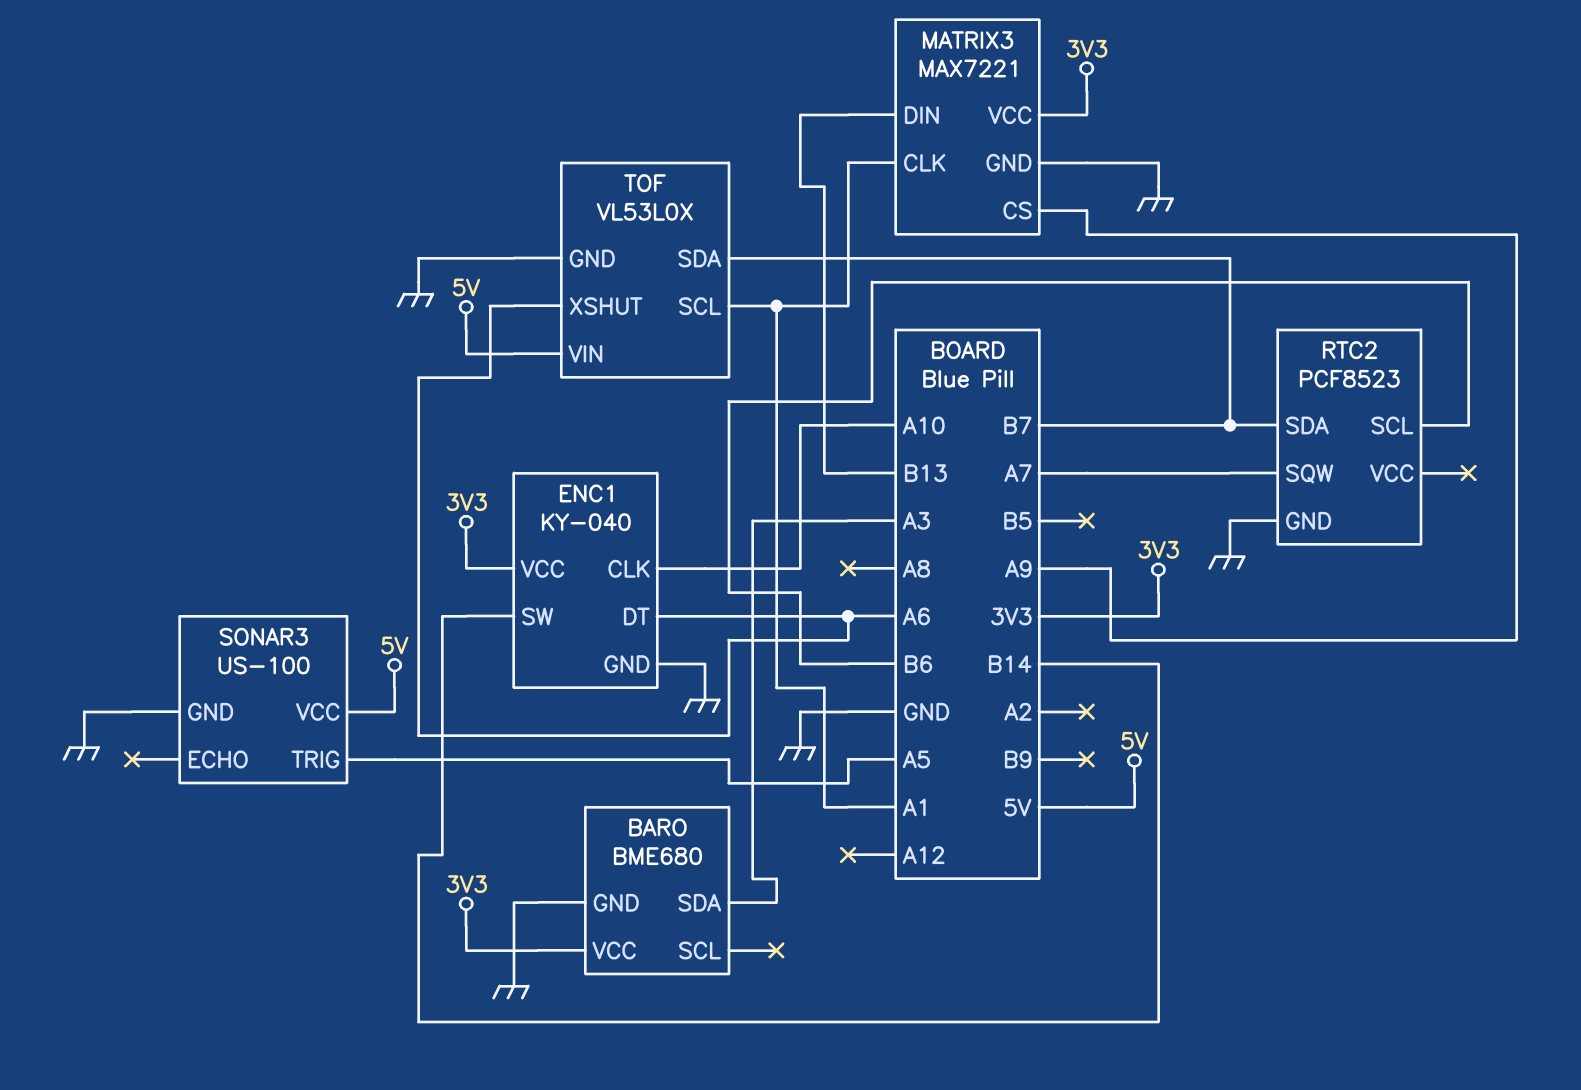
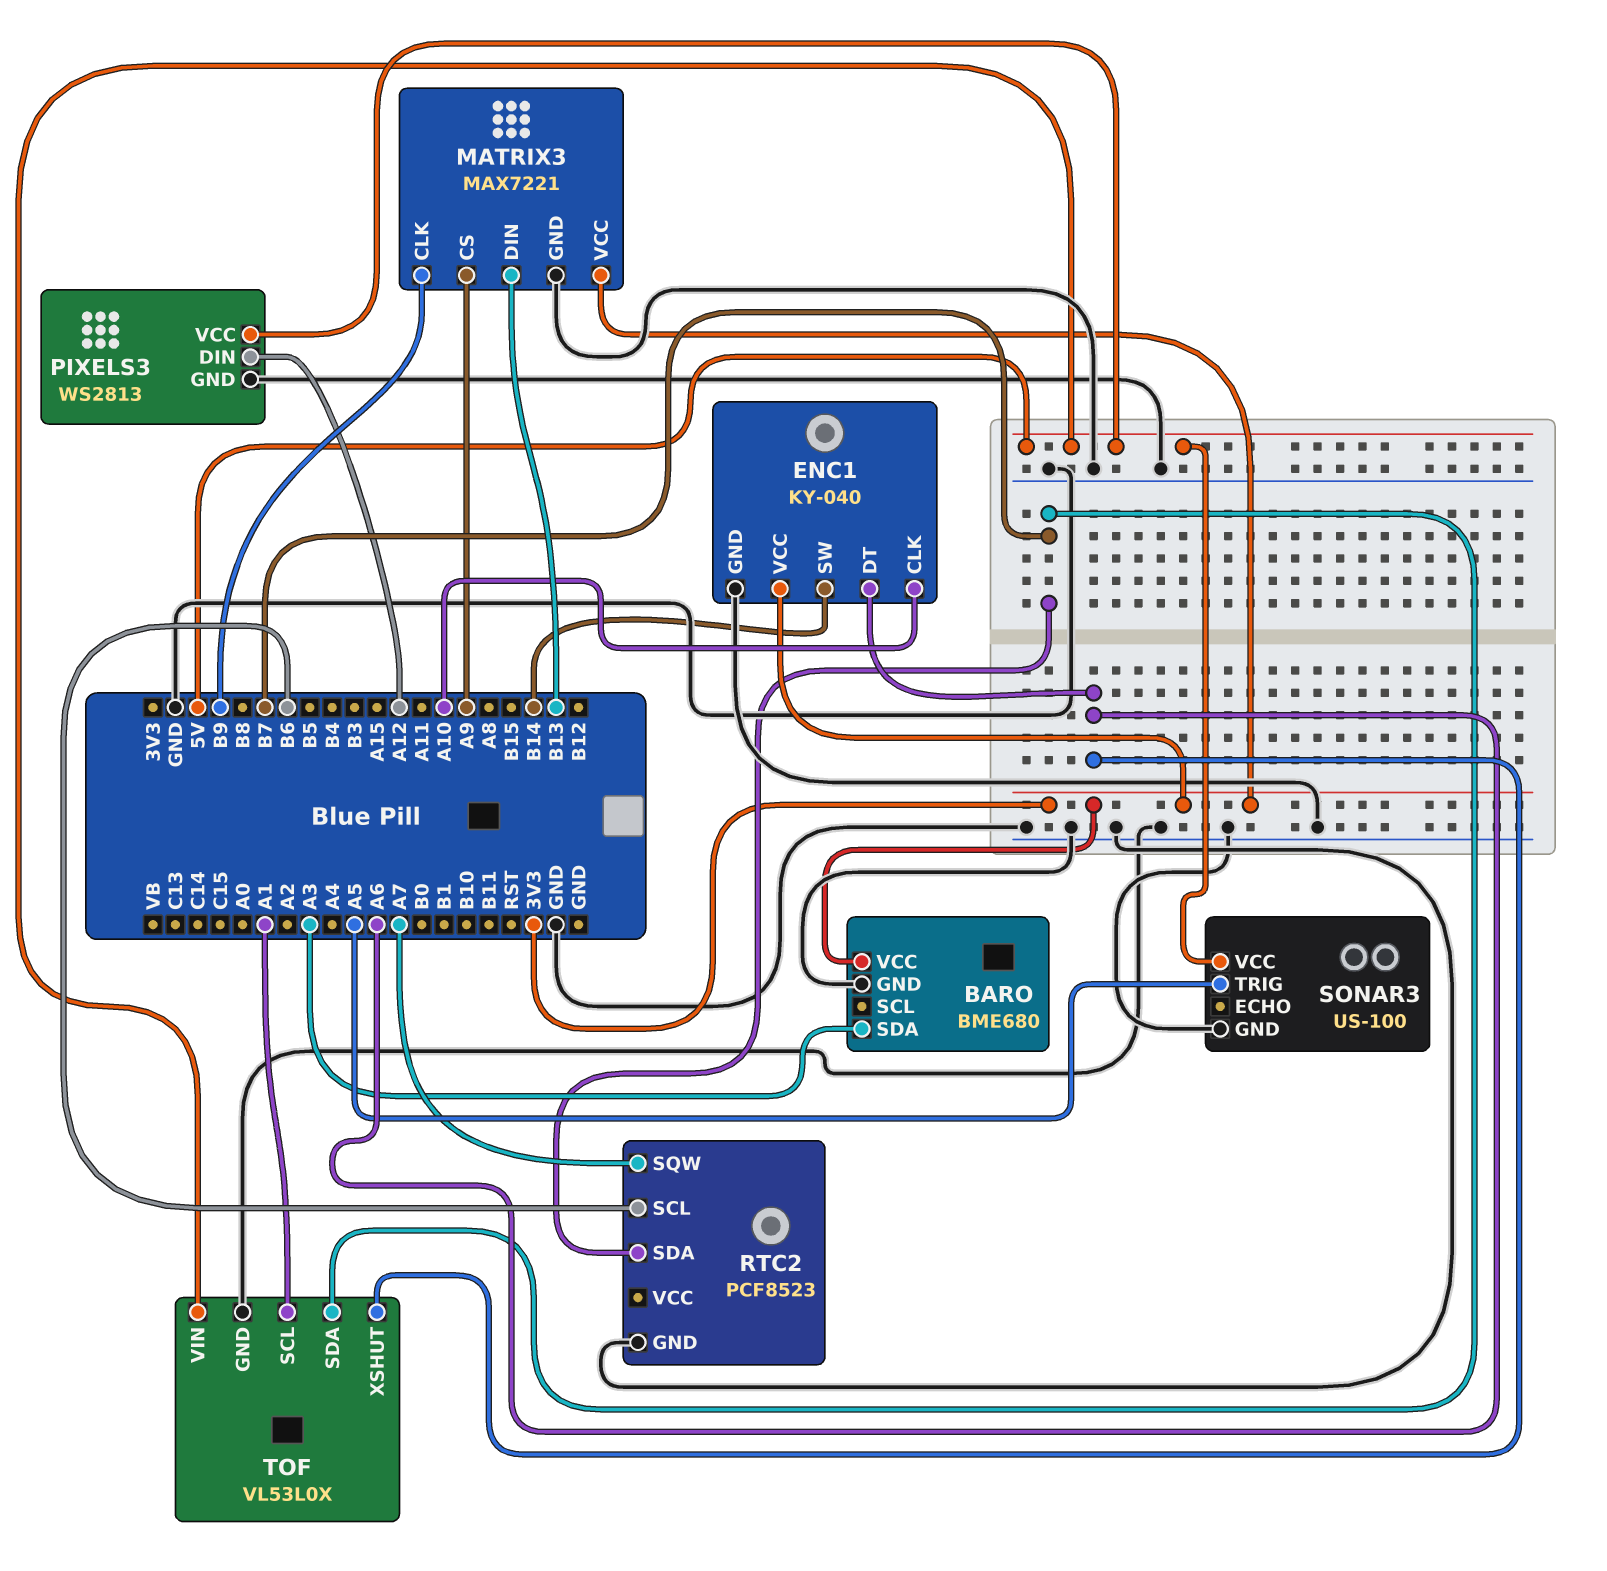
MATRIX3 pin CLK: A1 -> B9
PIXELS3: none -> WS2813
PIXELS3 pin DIN: none -> A12
PIXELS3 pin GND: none -> GND
PIXELS3 pin VCC: none -> 5V

